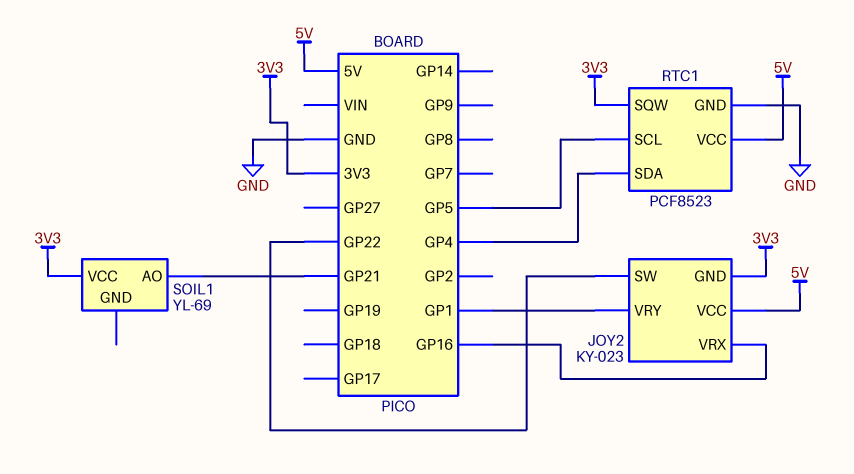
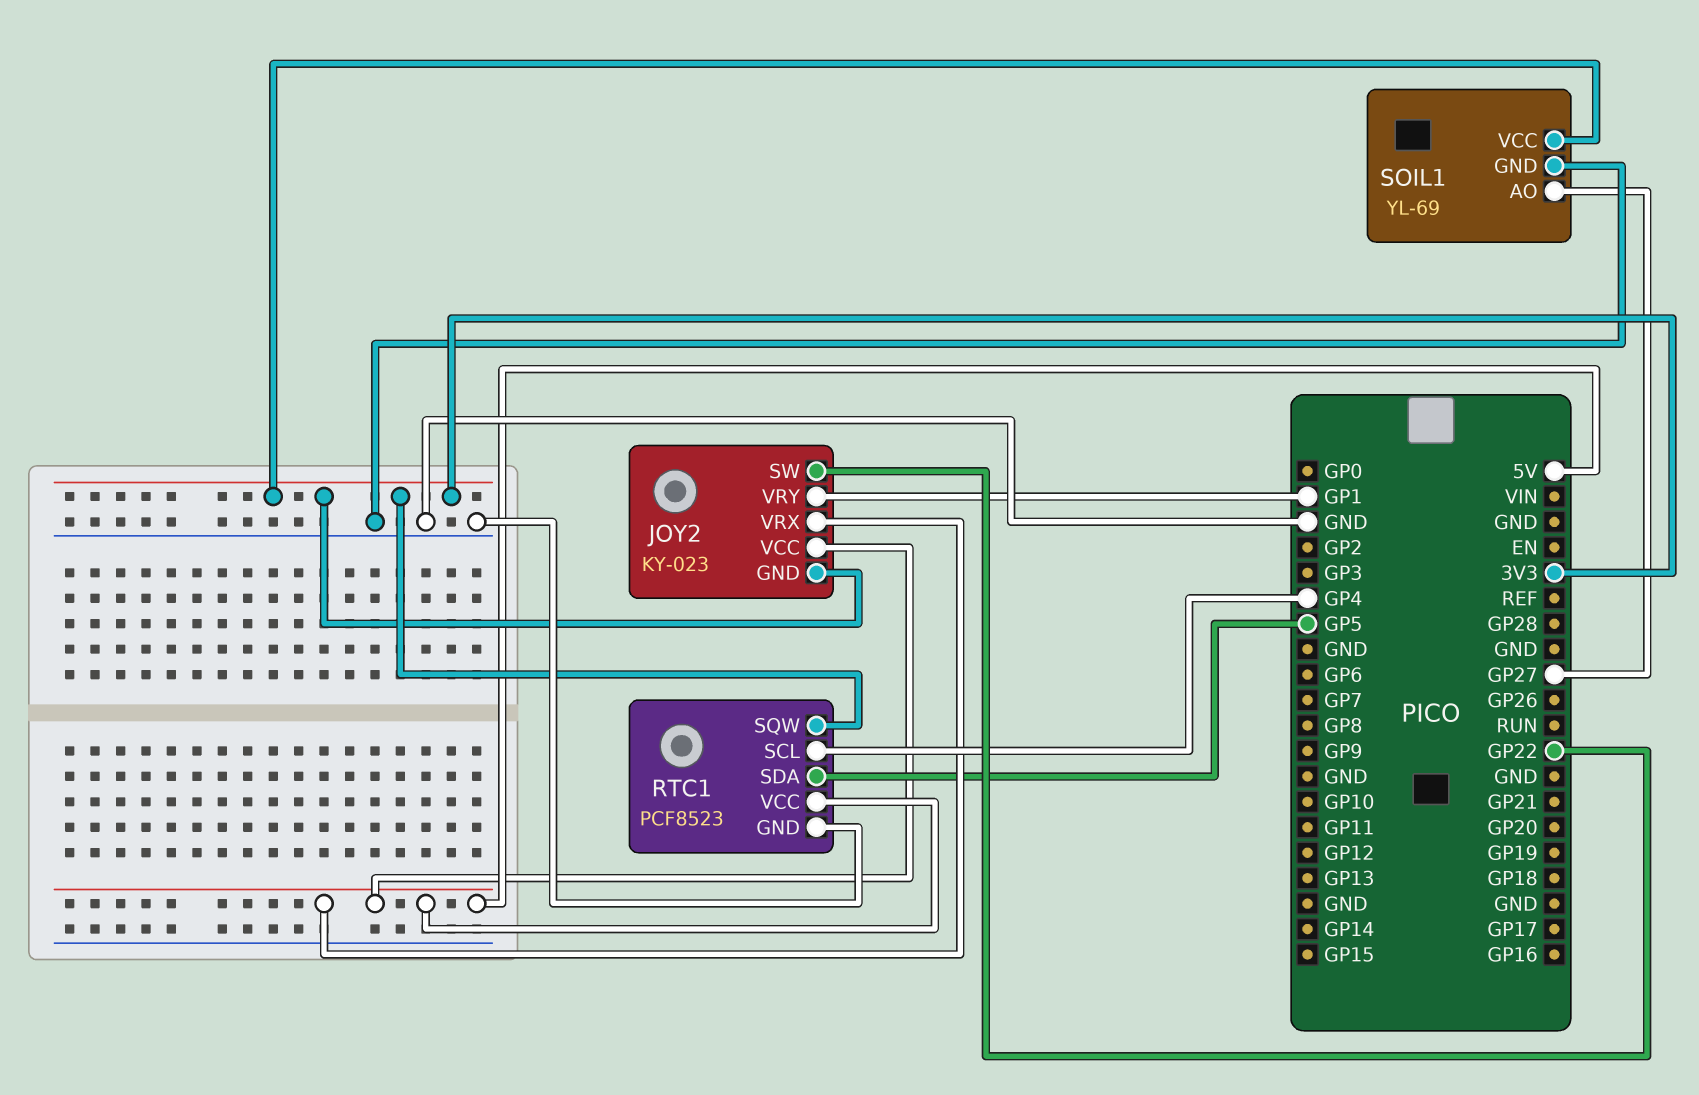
JOY2 pin VRX: GP16 -> 5V
RTC1 pin SCL: GP5 -> GP4
RTC1 pin SDA: GP4 -> GP5
SOIL1 pin AO: GP21 -> GP27
SOIL1 pin GND: none -> GND

